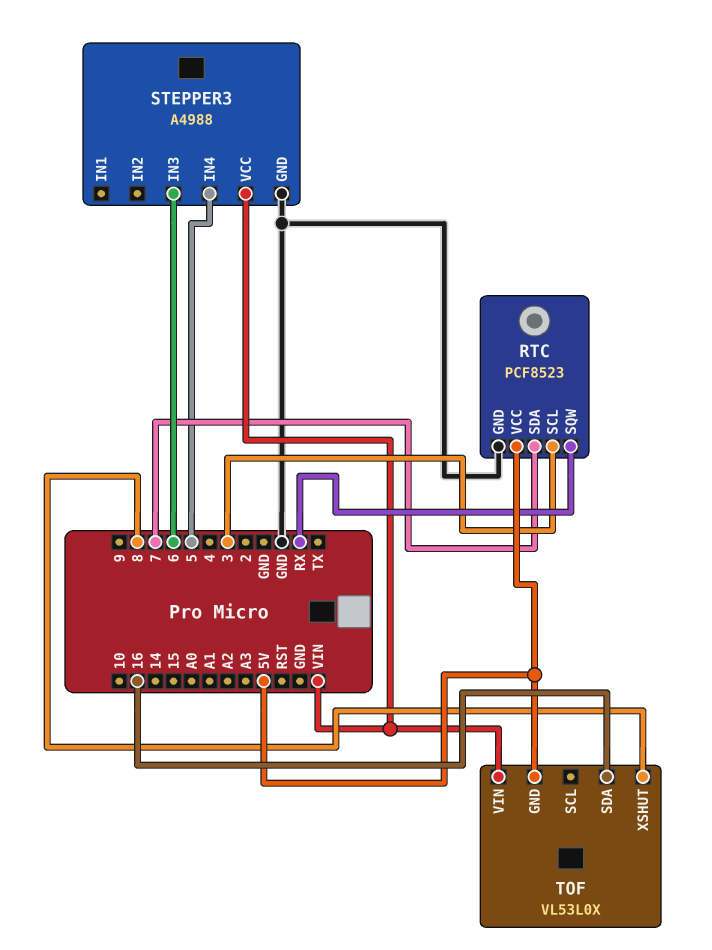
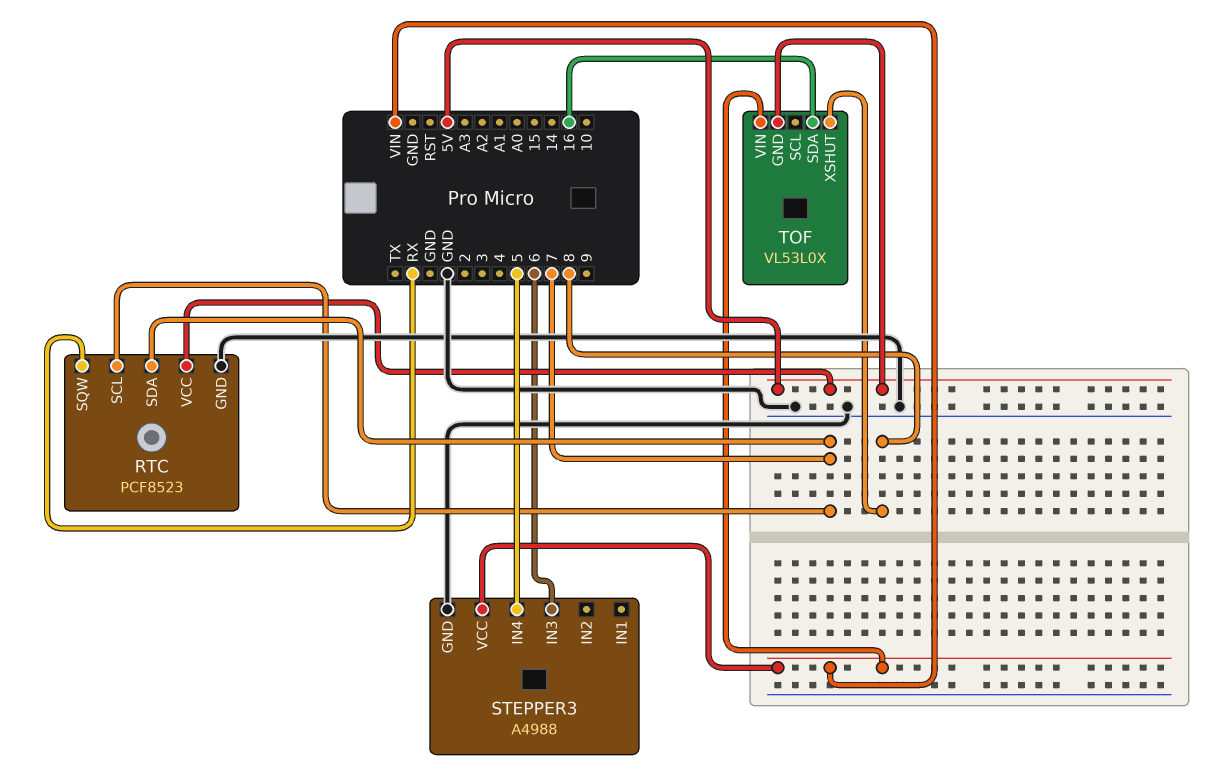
RTC pin SCL: 3 -> 7

